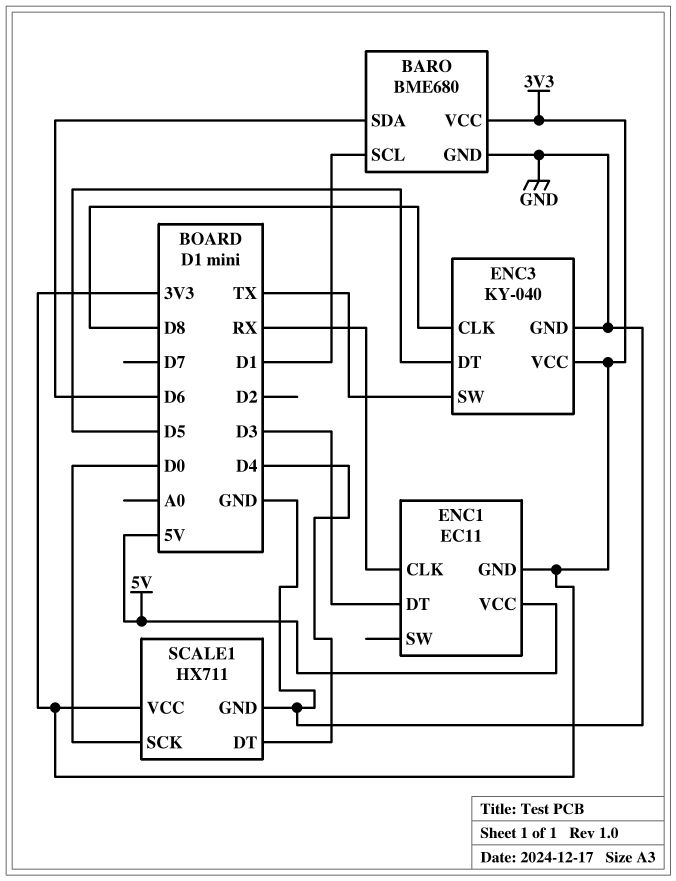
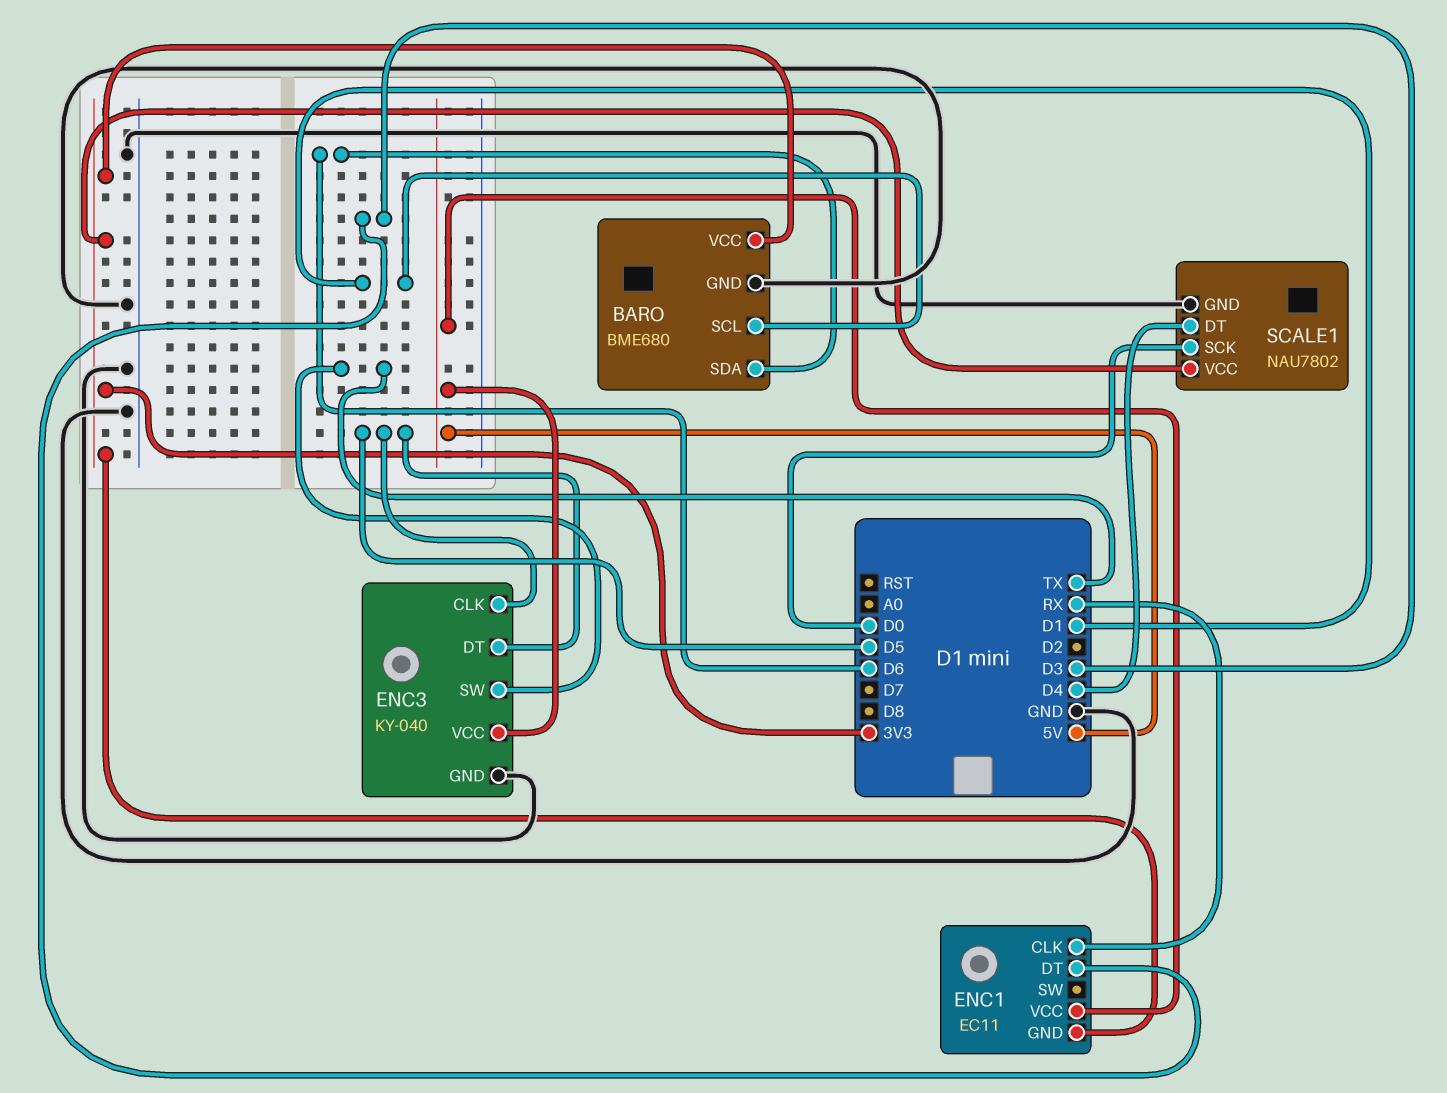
ENC3 pin CLK: D8 -> D5
ENC3 pin VCC: 3V3 -> 5V
SCALE1: HX711 -> NAU7802

